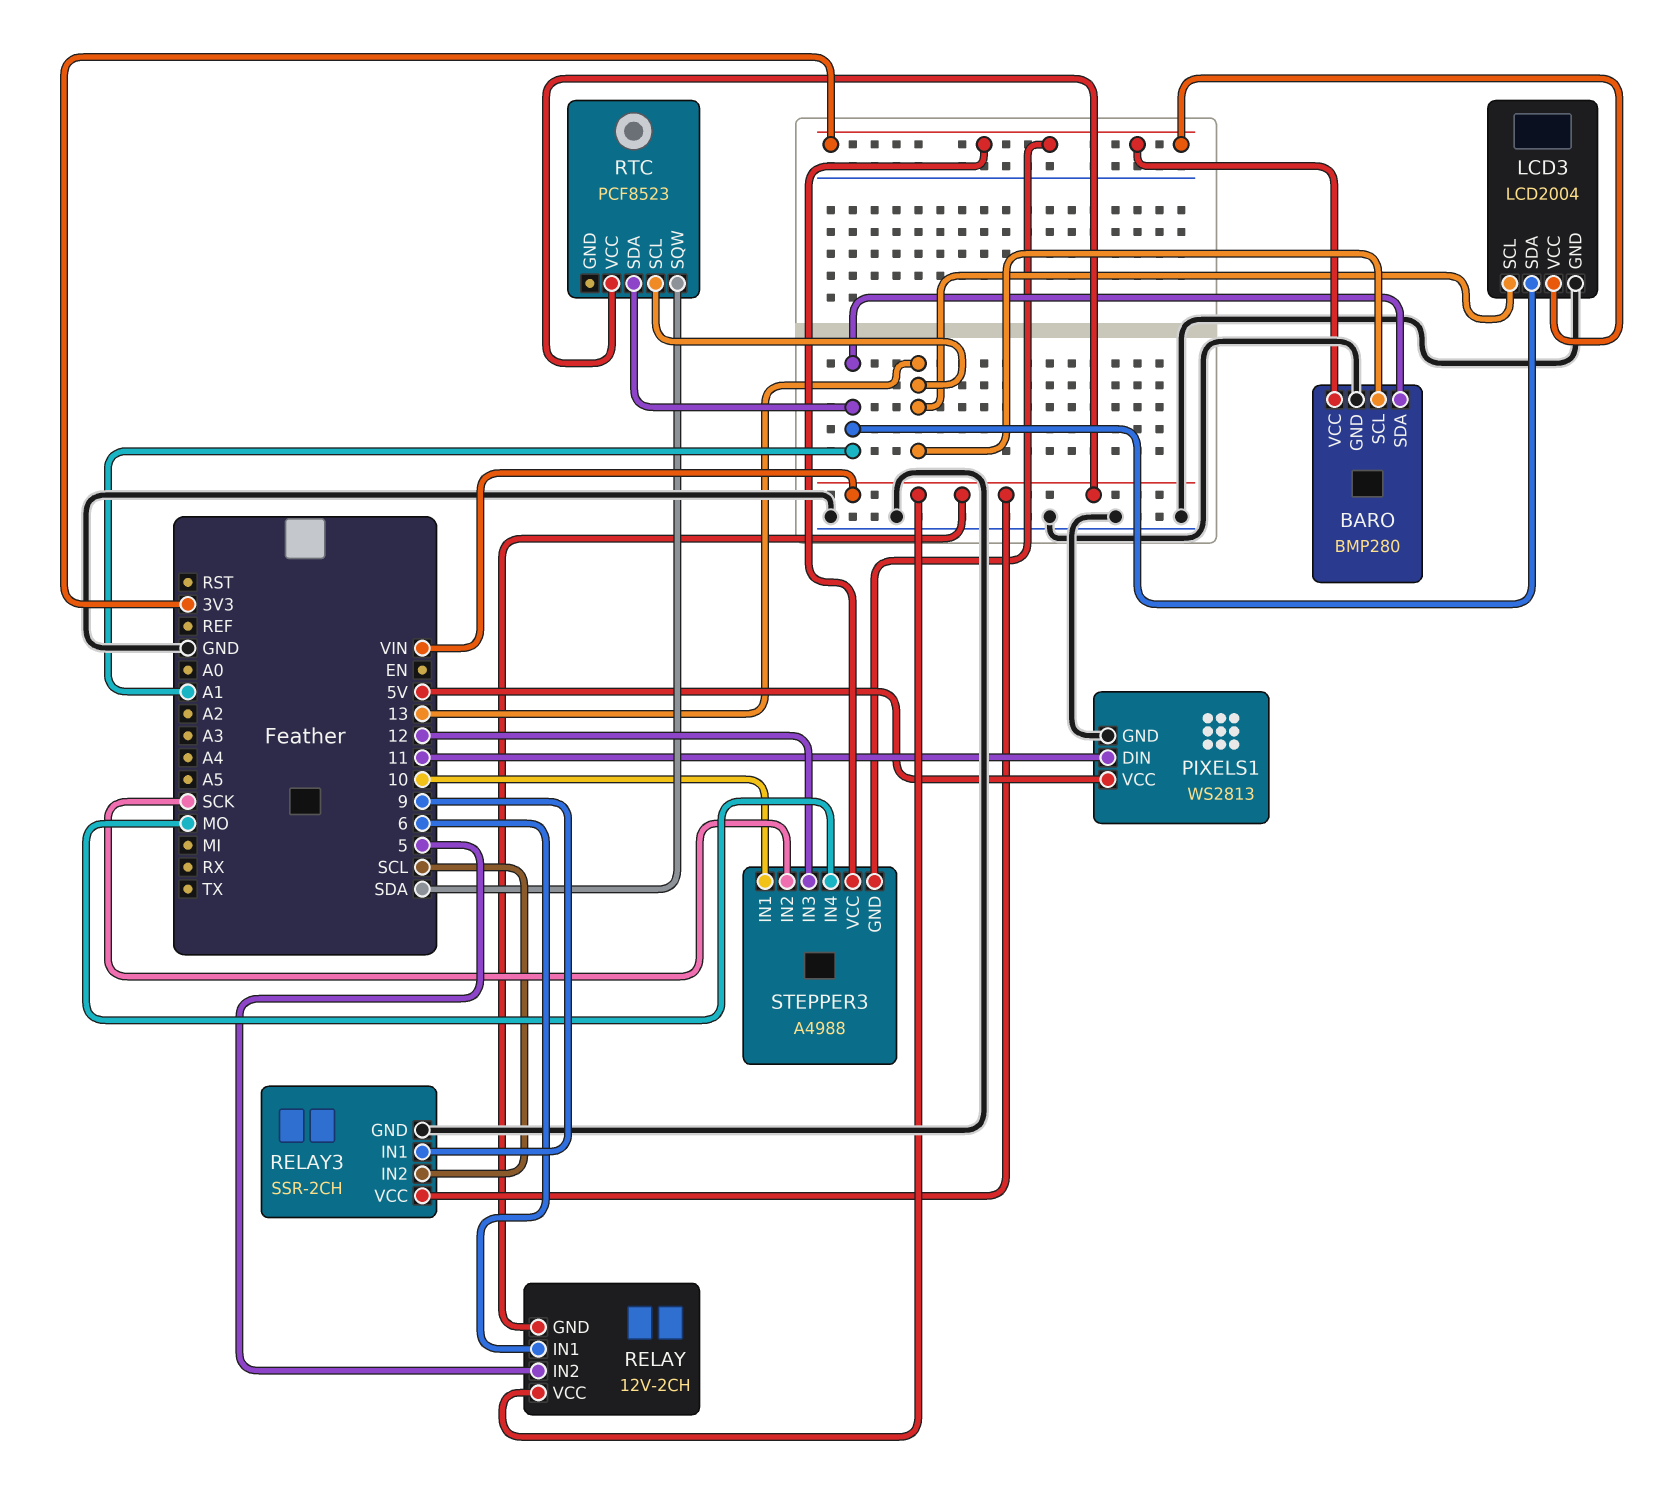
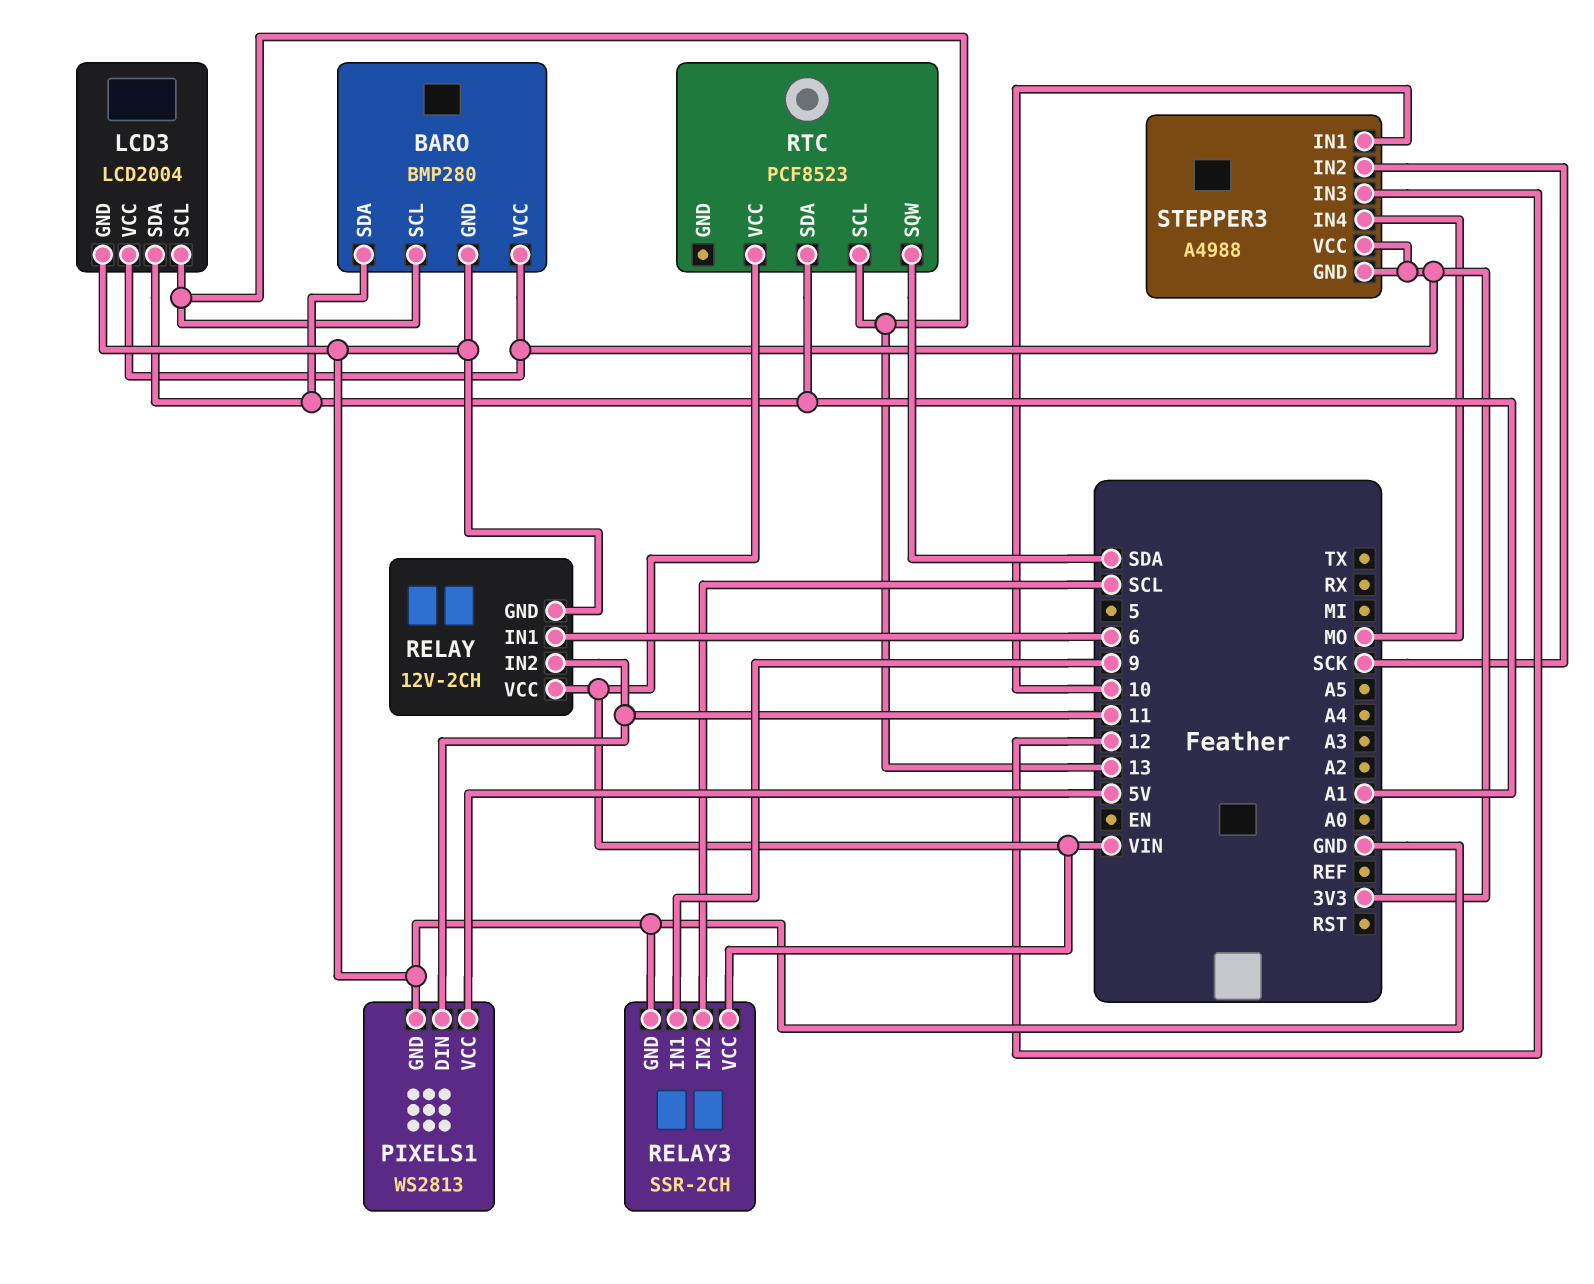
RELAY pin GND: VIN -> GND
RELAY pin IN2: 5 -> 11

